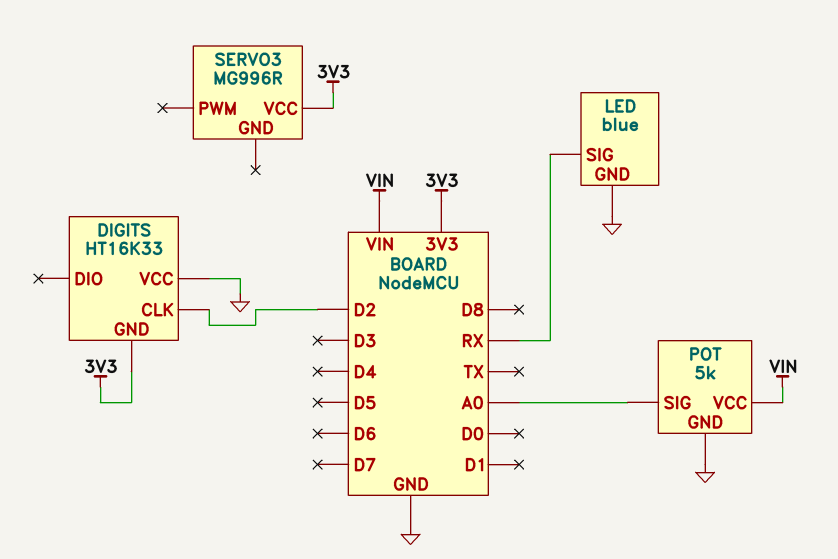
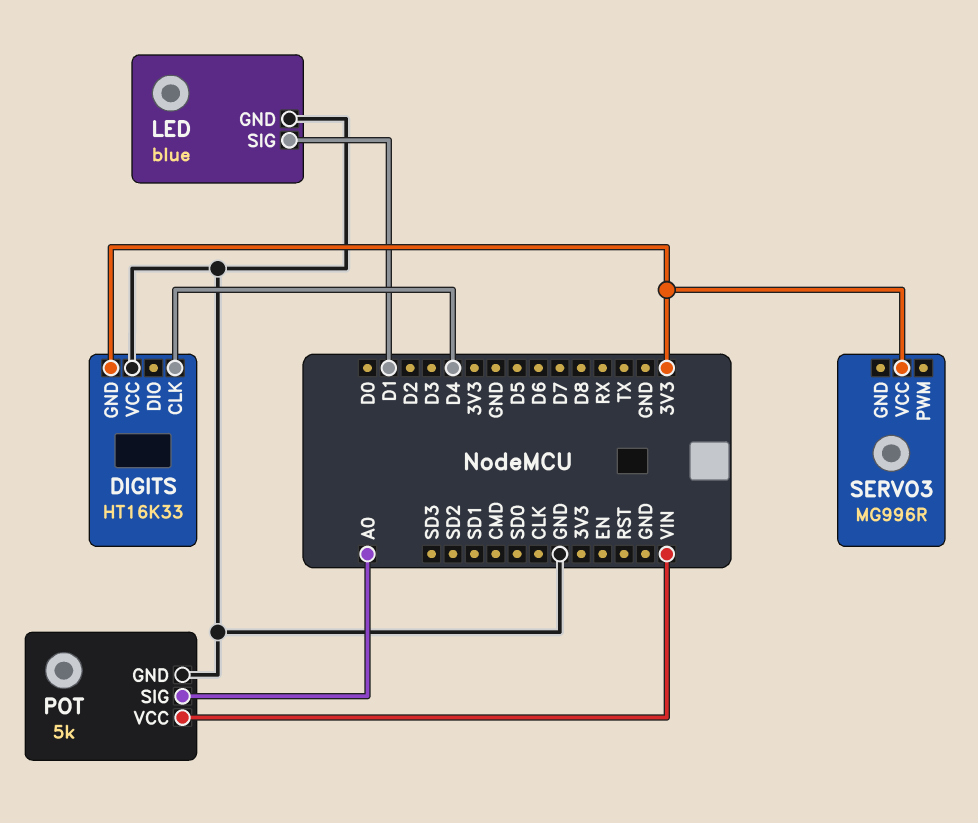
DIGITS pin CLK: D2 -> D4
LED pin SIG: RX -> D1

